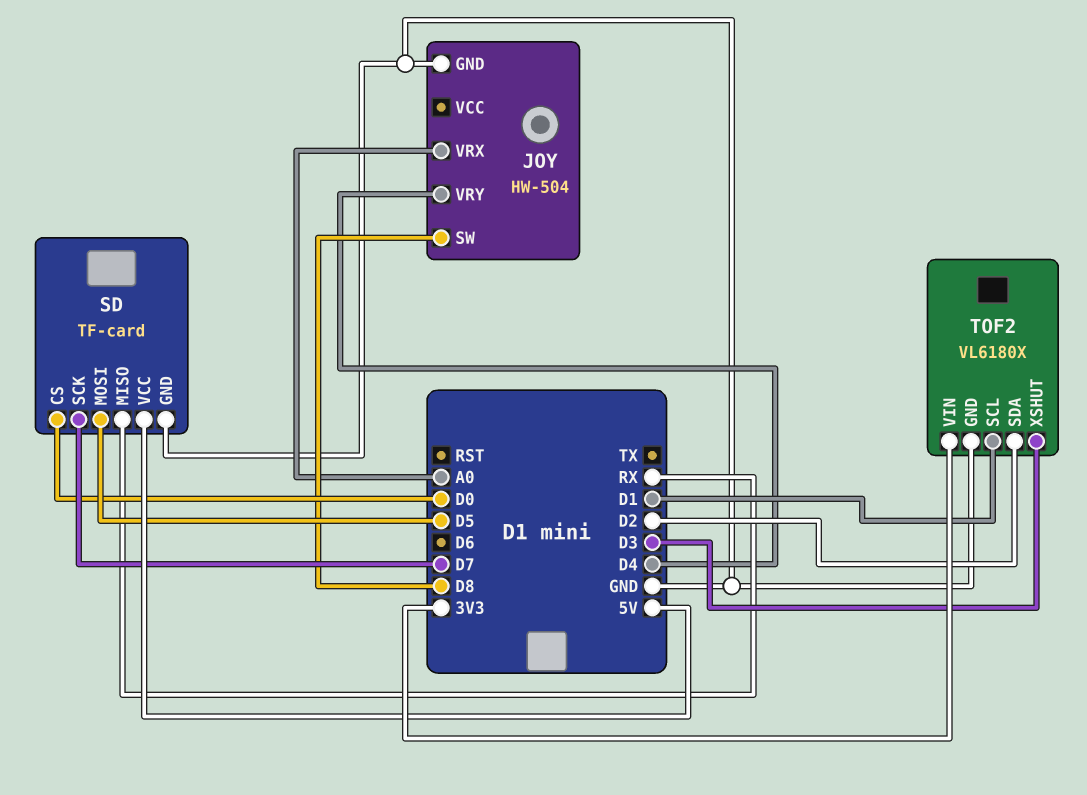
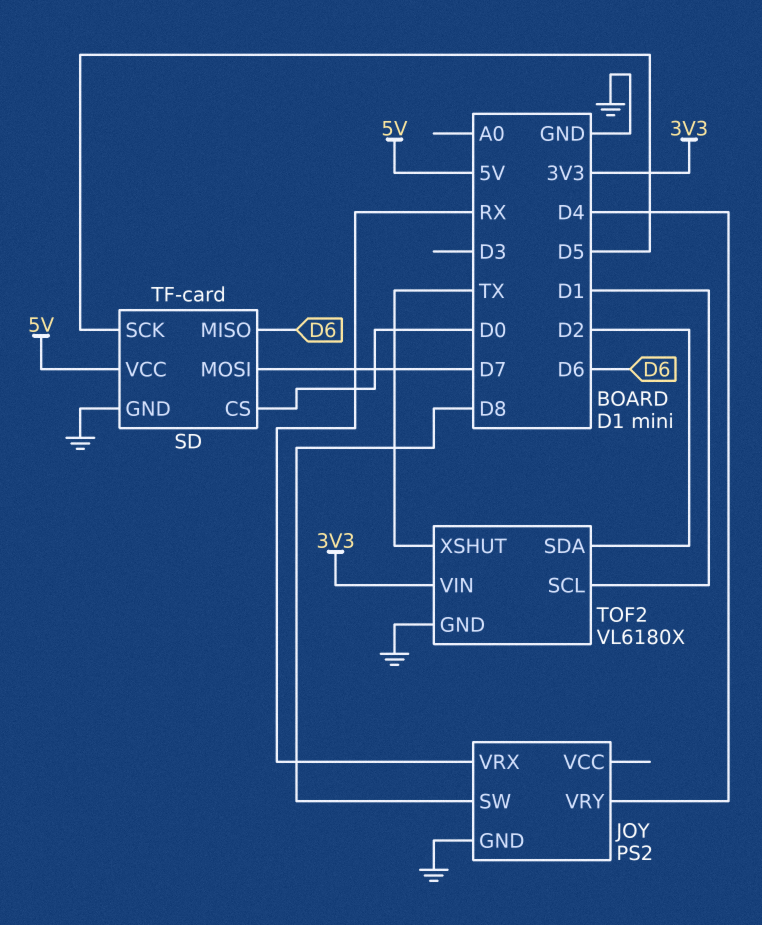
JOY: HW-504 -> PS2
JOY pin VRX: A0 -> RX
SD pin MISO: RX -> D6
SD pin MOSI: D5 -> D7
SD pin SCK: D7 -> D5
TOF2 pin XSHUT: D3 -> TX

